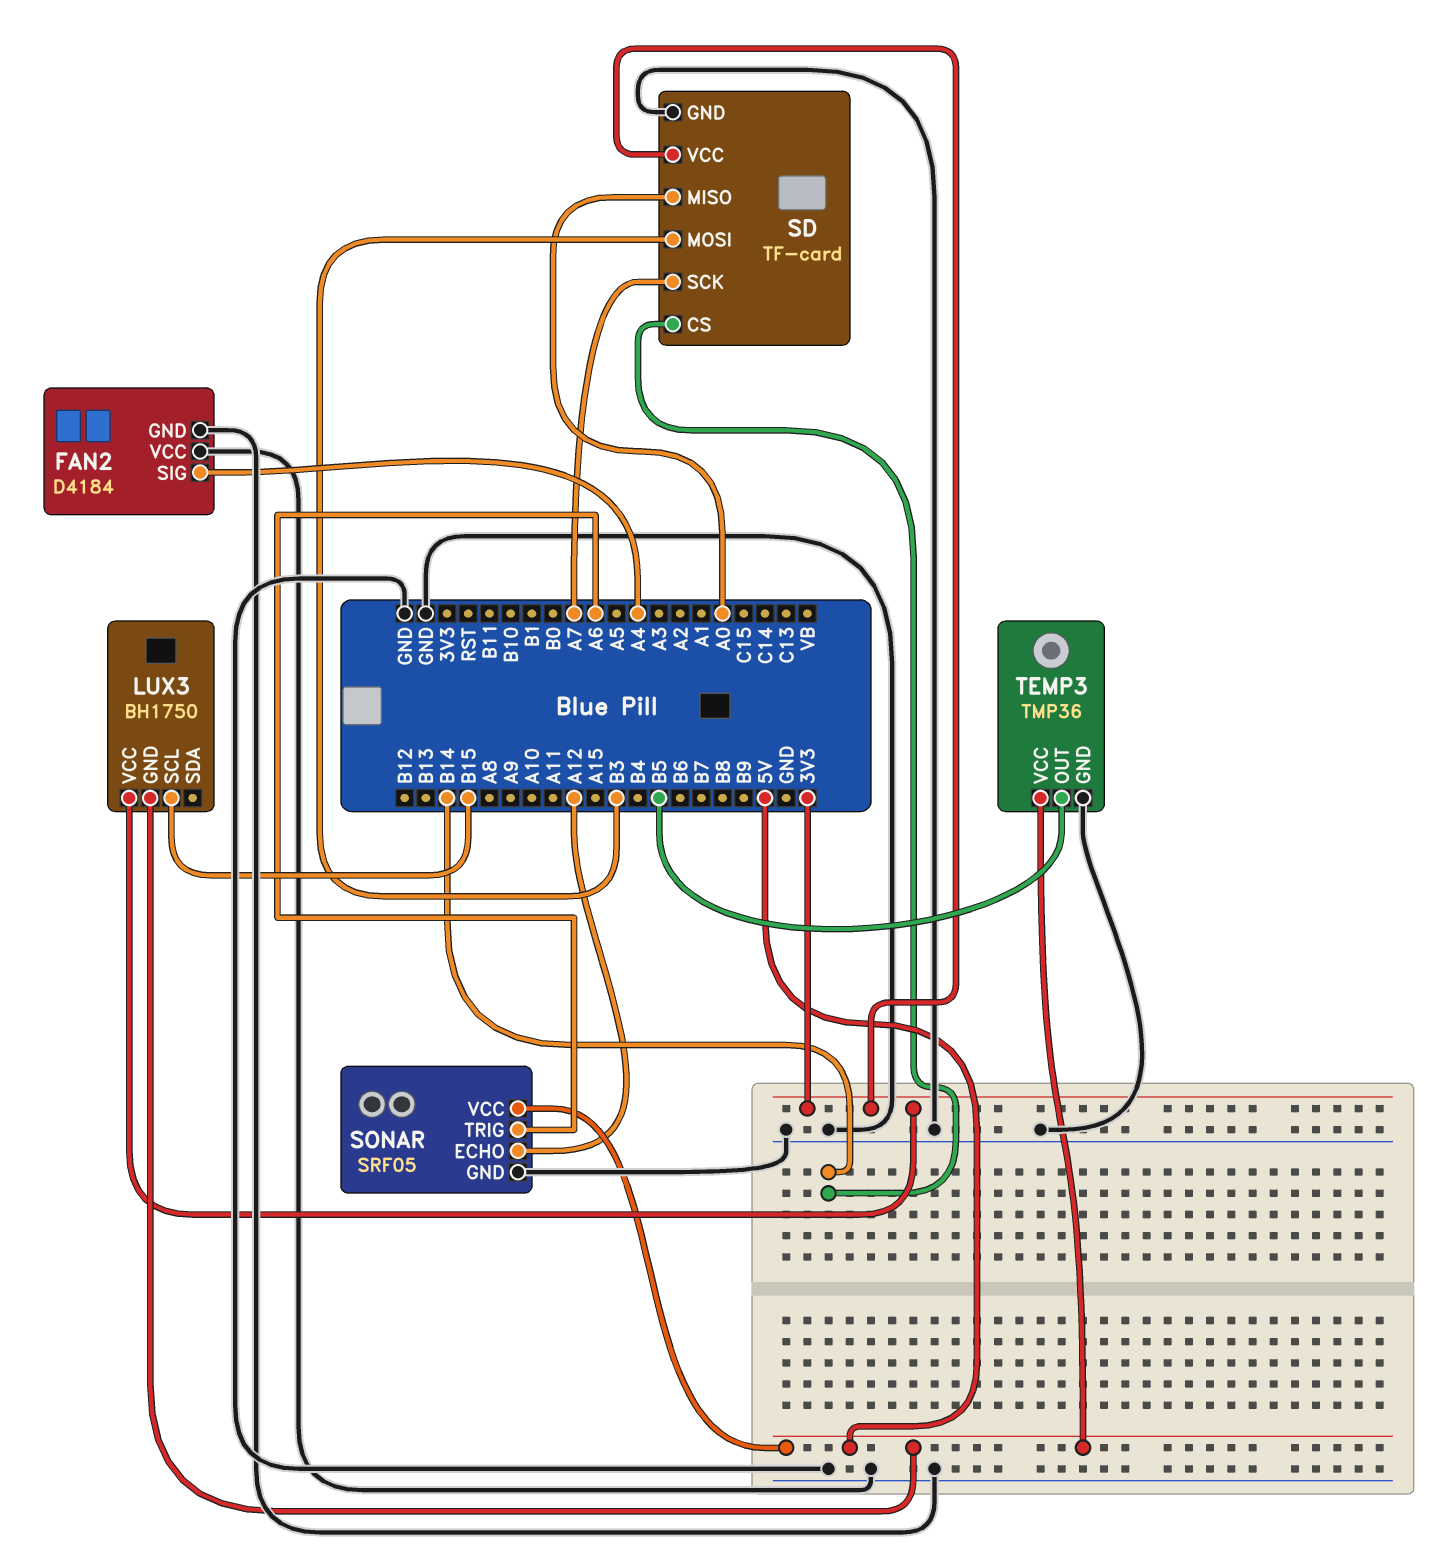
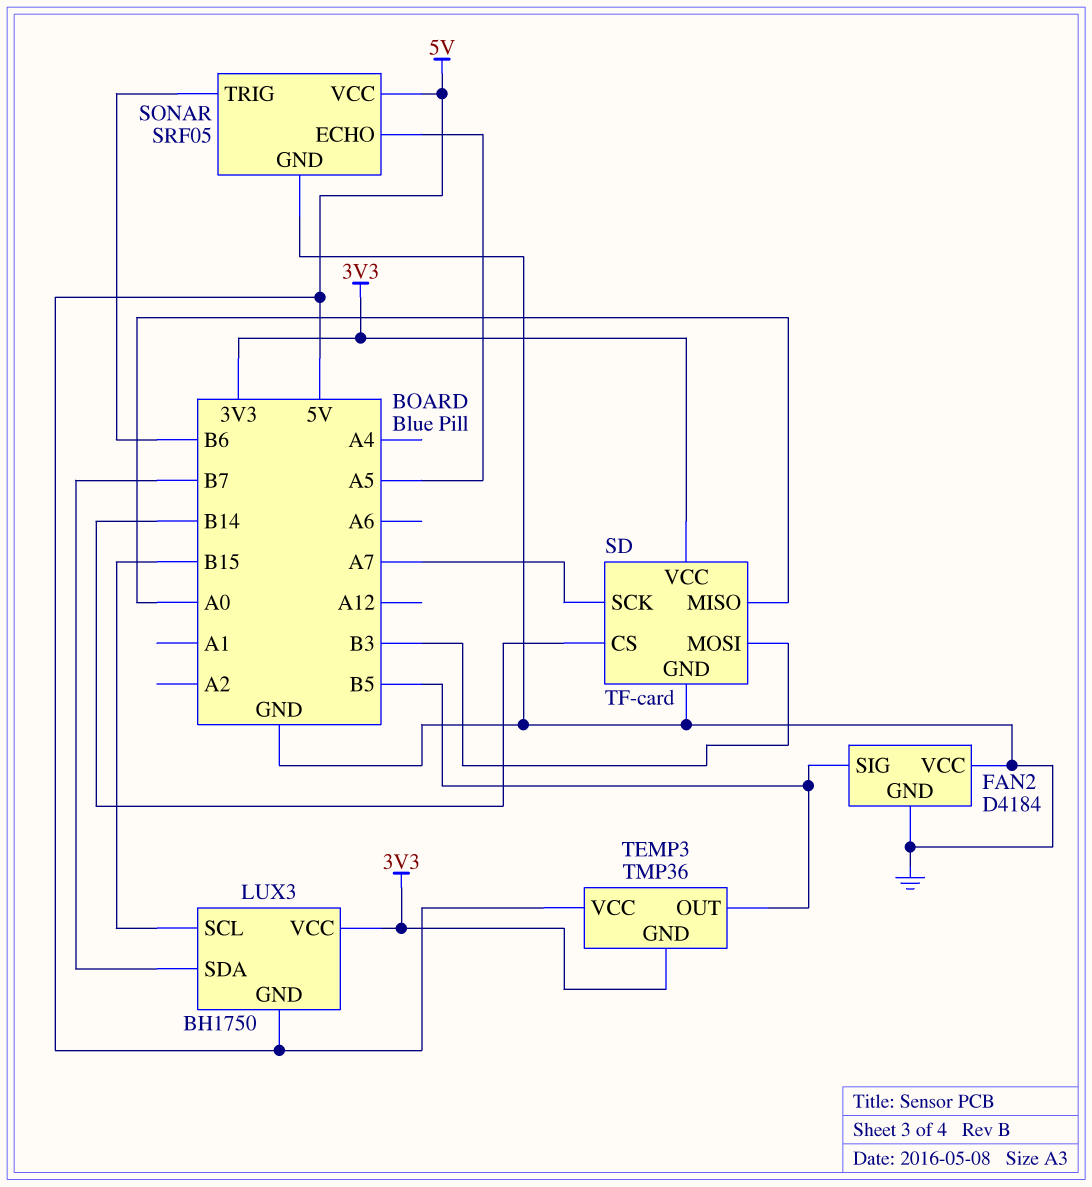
FAN2 pin SIG: A4 -> B5
LUX3 pin SDA: none -> B7
SONAR pin ECHO: A12 -> A5
SONAR pin TRIG: A6 -> B6
TEMP3 pin GND: GND -> 3V3

